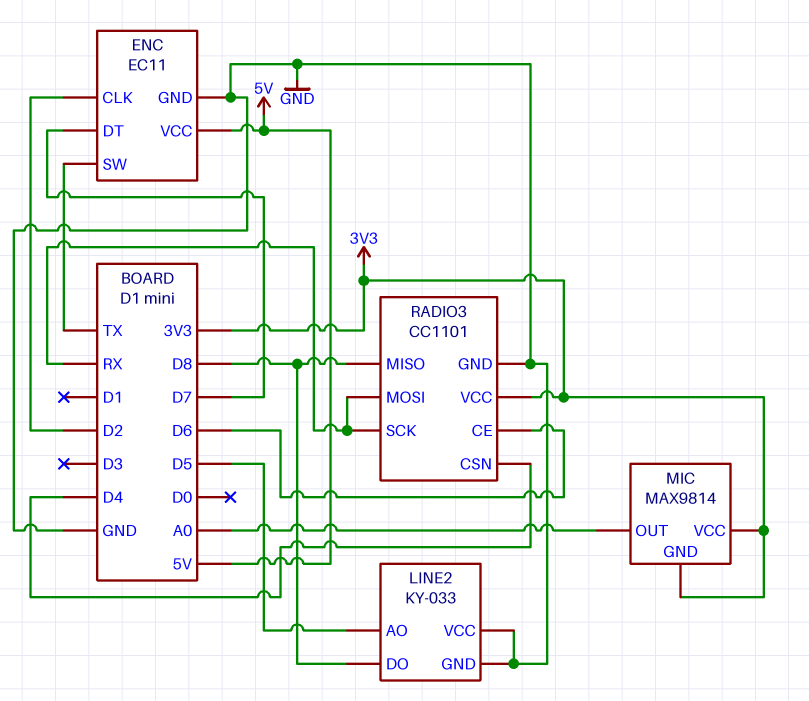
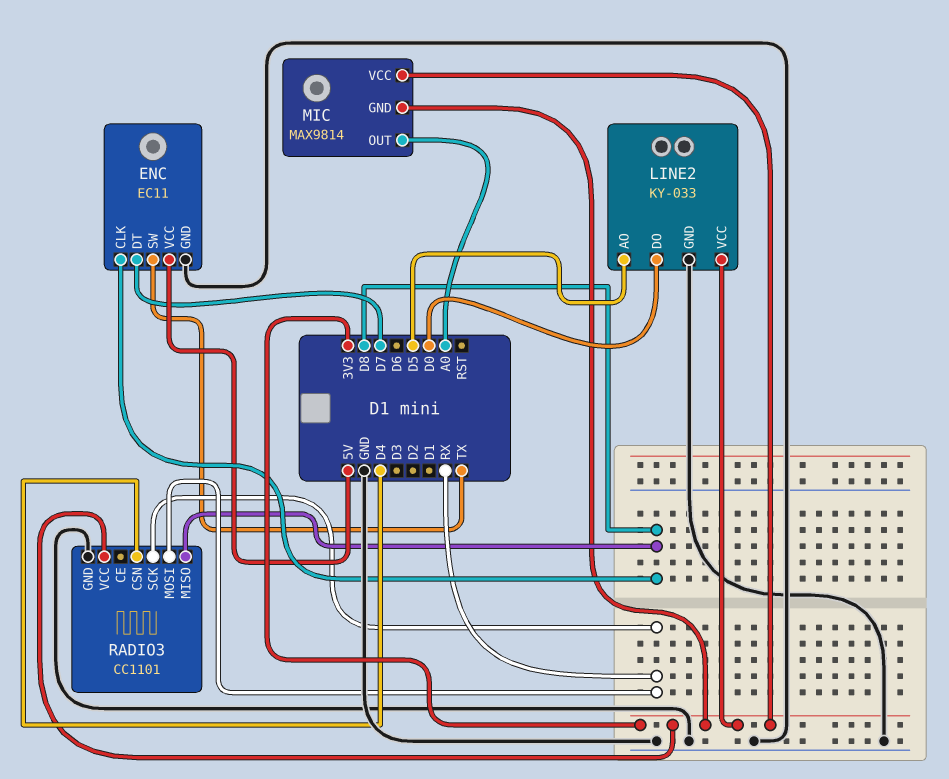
ENC pin CLK: D2 -> D8
LINE2 pin DO: D8 -> D0
LINE2 pin VCC: GND -> 3V3
RADIO3 pin CE: D6 -> none

